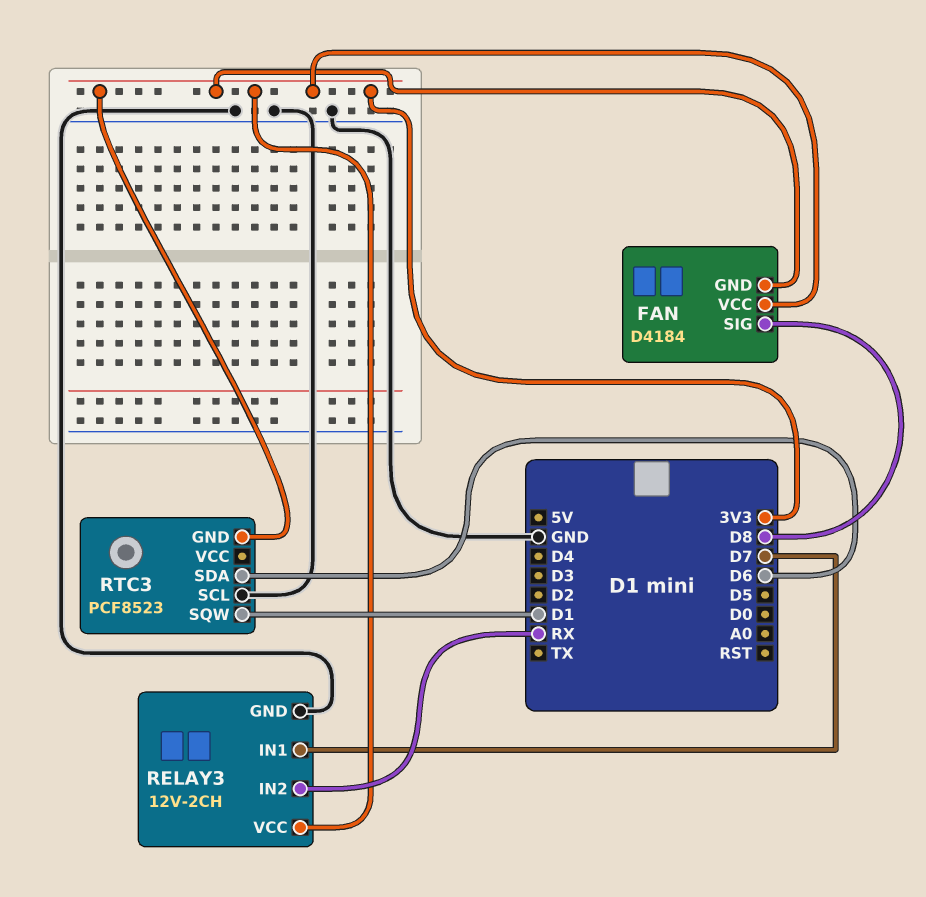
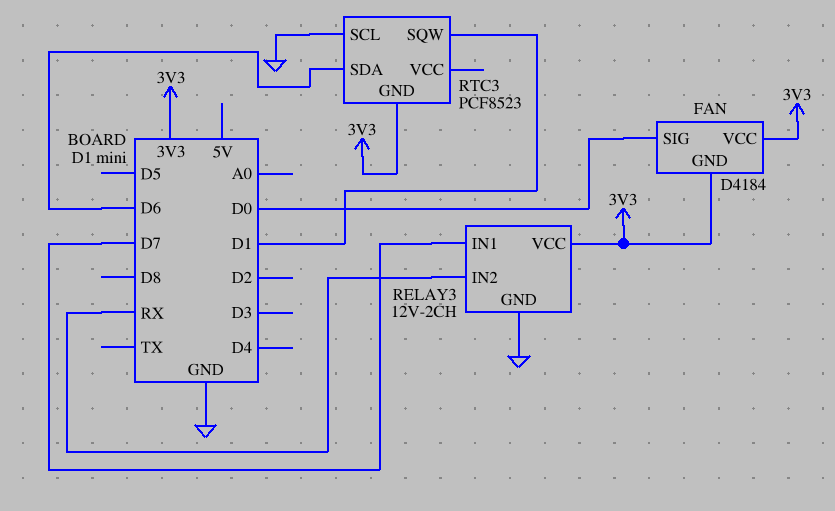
FAN pin SIG: D8 -> D0

